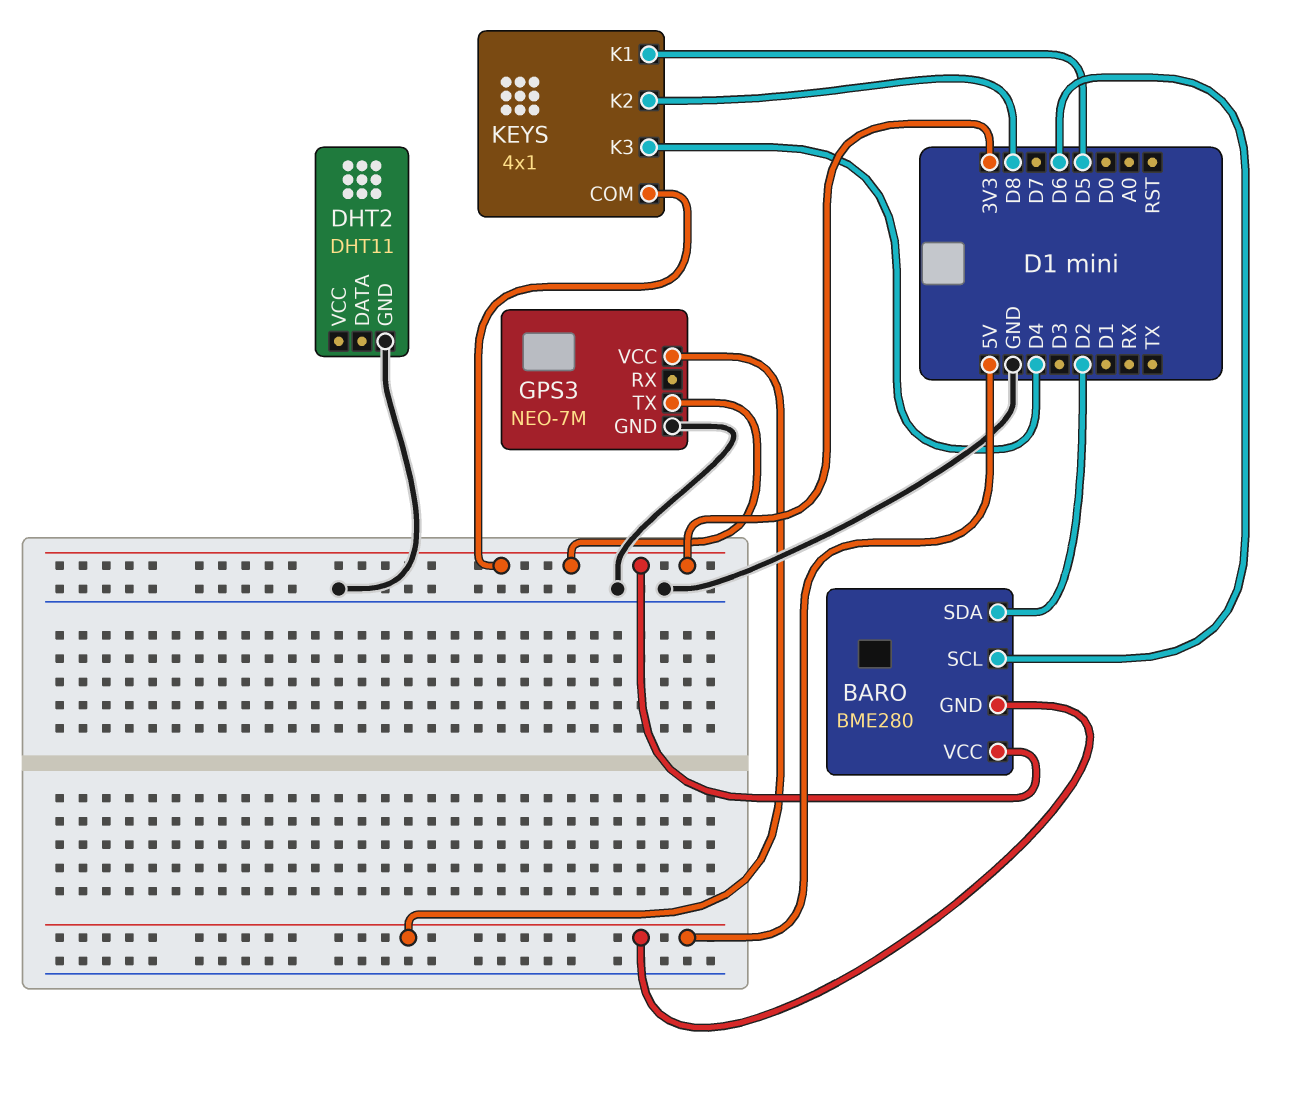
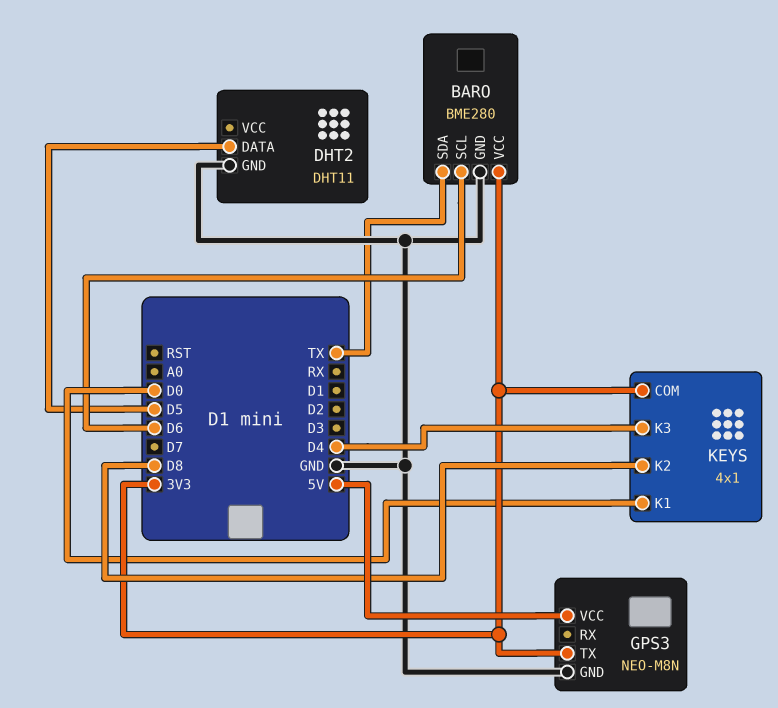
BARO pin GND: 5V -> GND
BARO pin SDA: D2 -> TX
DHT2 pin DATA: none -> D5
GPS3: NEO-7M -> NEO-M8N
KEYS pin K1: D5 -> D0

